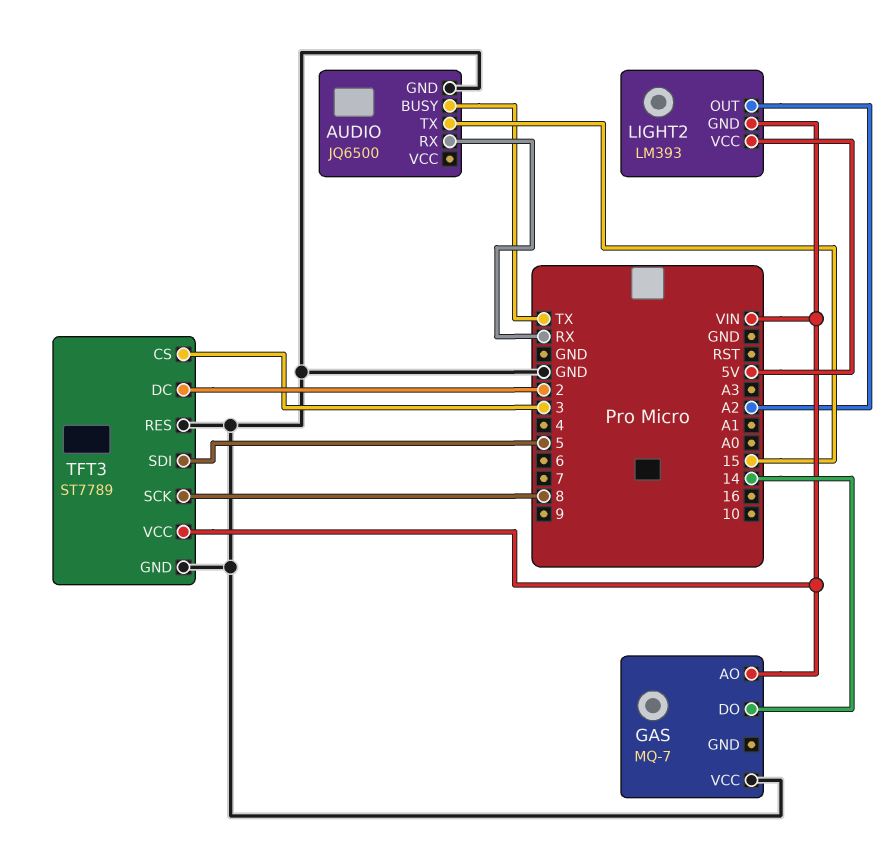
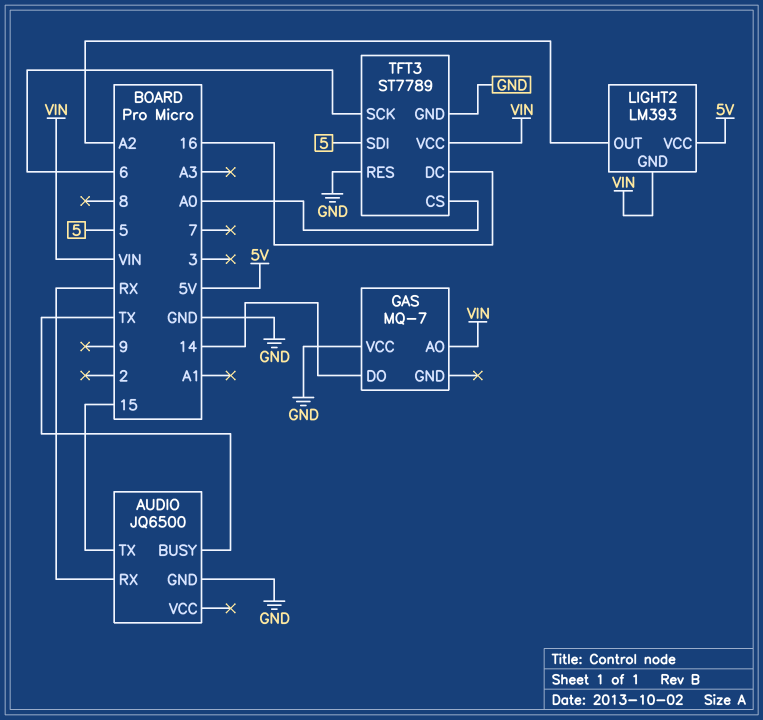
TFT3 pin CS: 3 -> A0
TFT3 pin DC: 2 -> 16
TFT3 pin SCK: 8 -> 6

